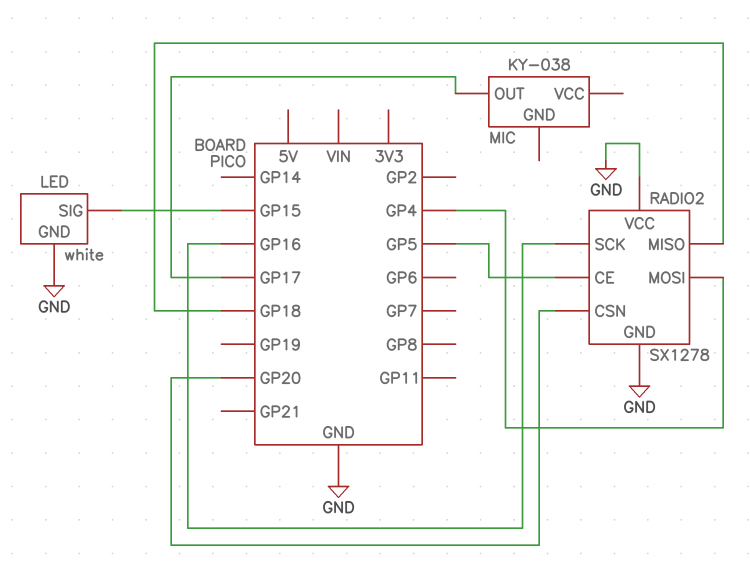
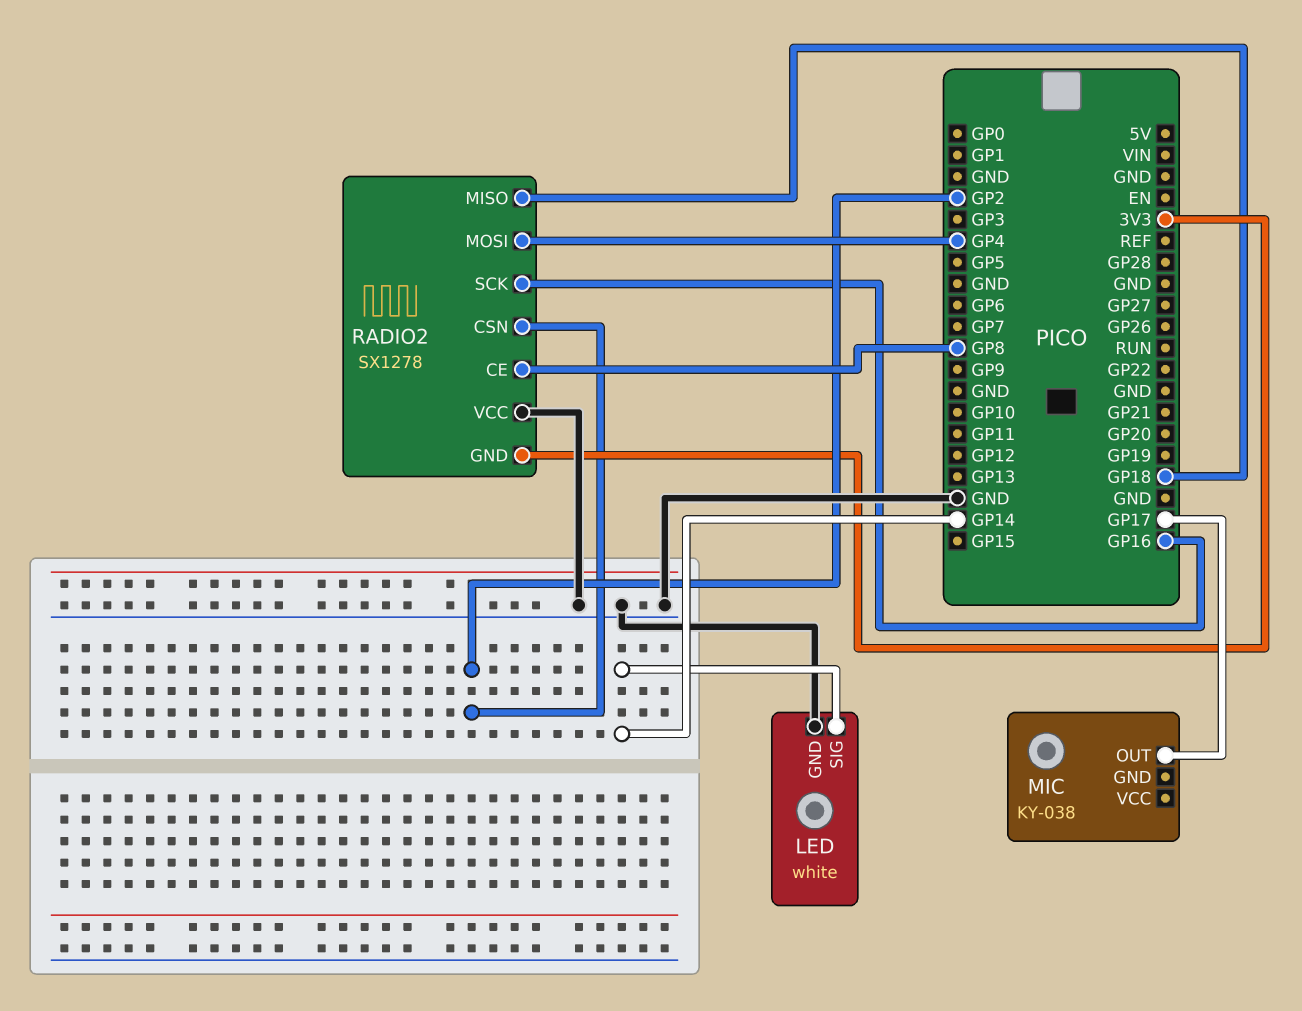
LED pin SIG: GP15 -> GP14
RADIO2 pin CE: GP5 -> GP8
RADIO2 pin CSN: GP20 -> GP2
RADIO2 pin GND: GND -> 3V3

